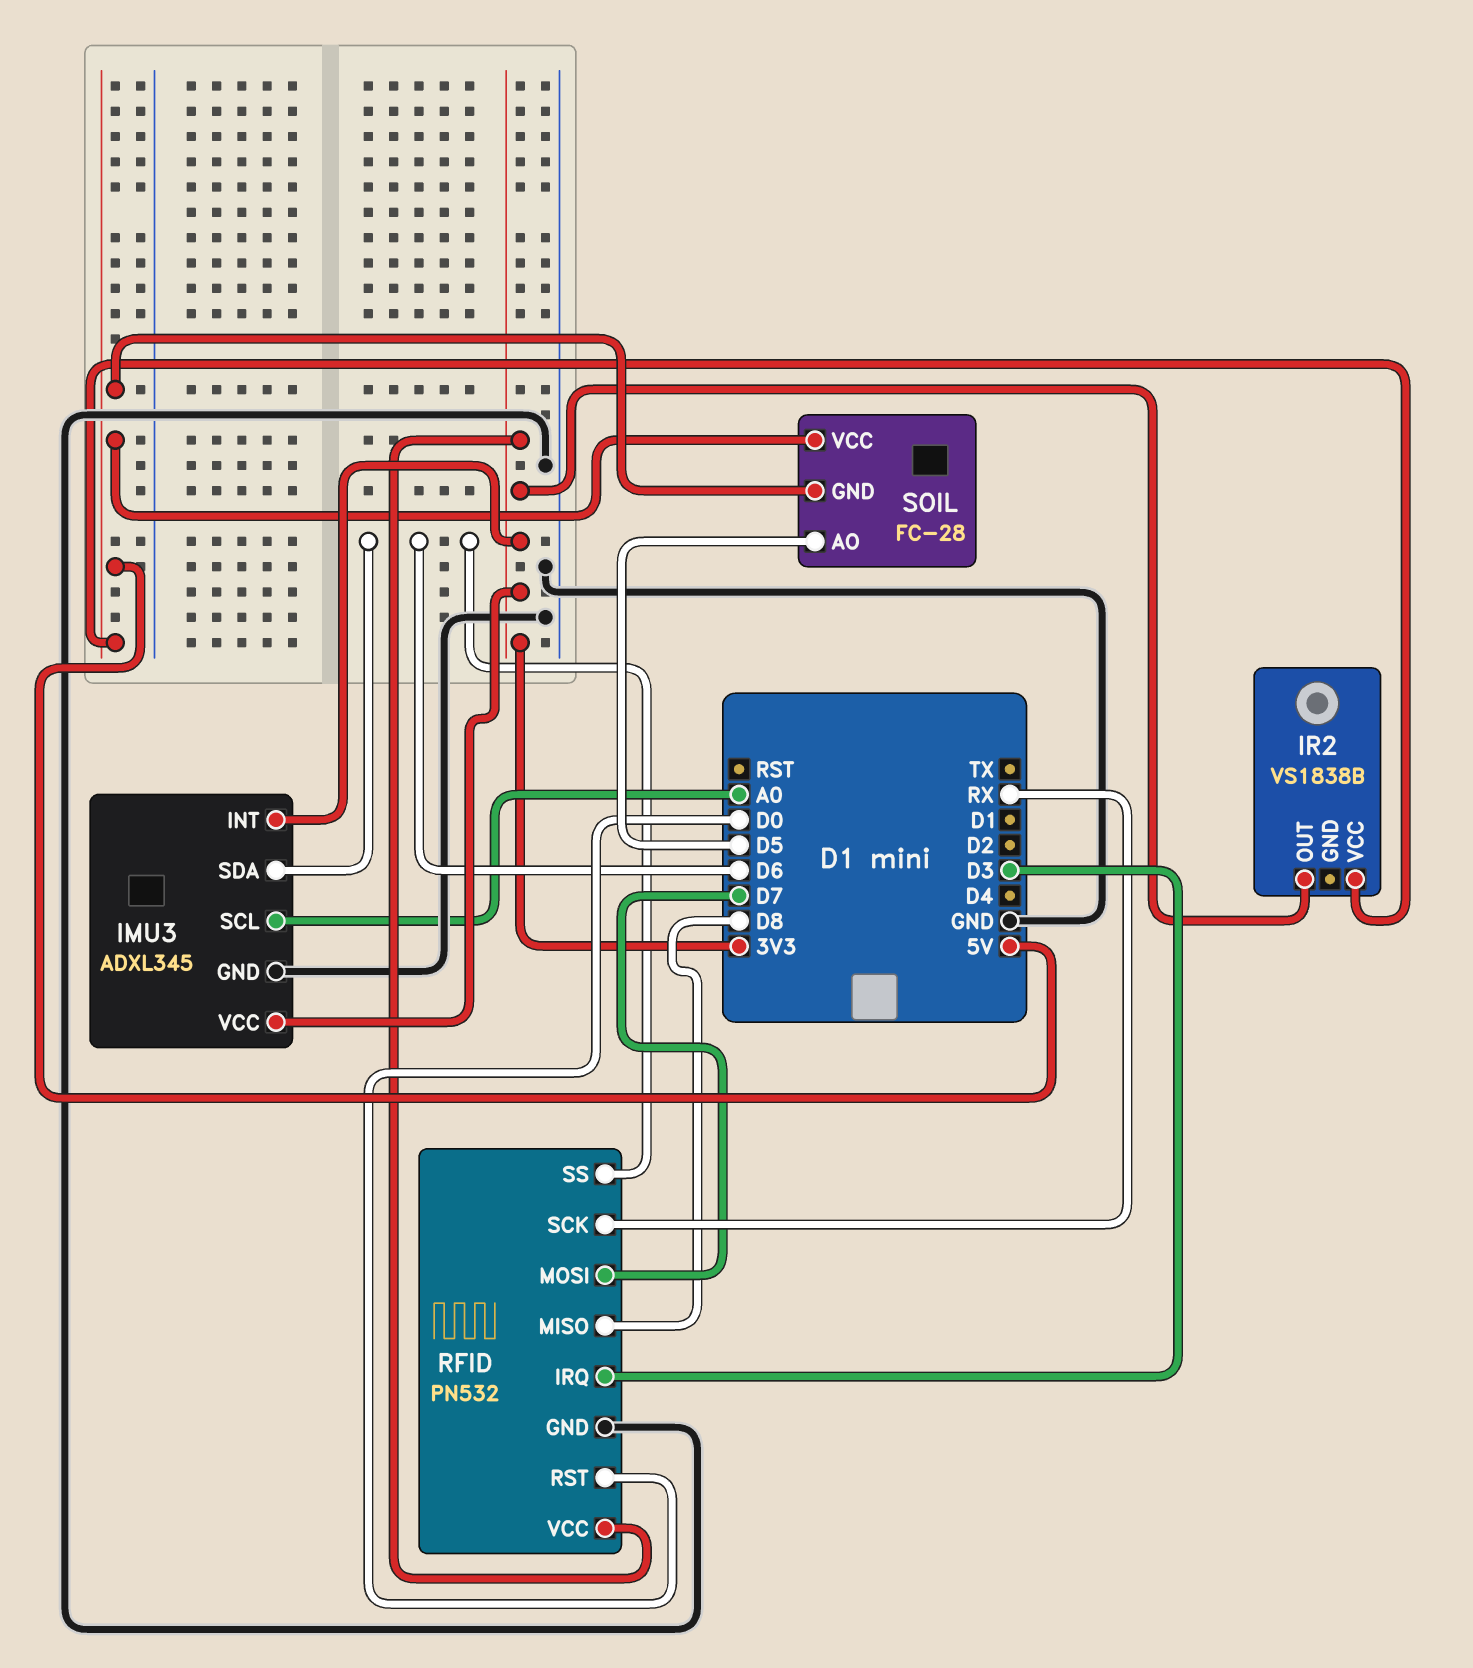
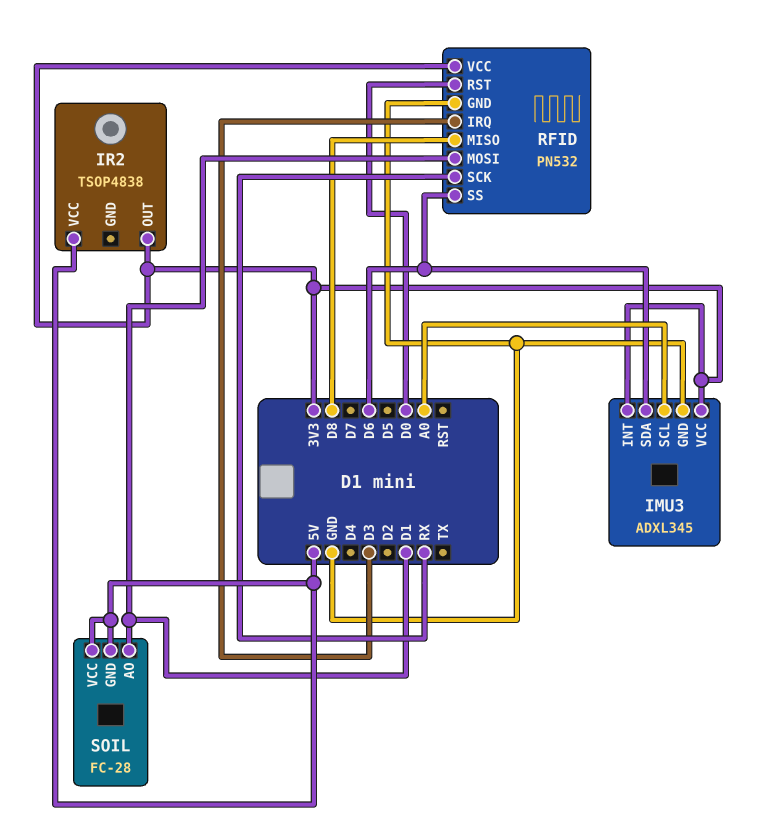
IR2: VS1838B -> TSOP4838
RFID pin MOSI: D7 -> D1
SOIL pin AO: D5 -> D1

